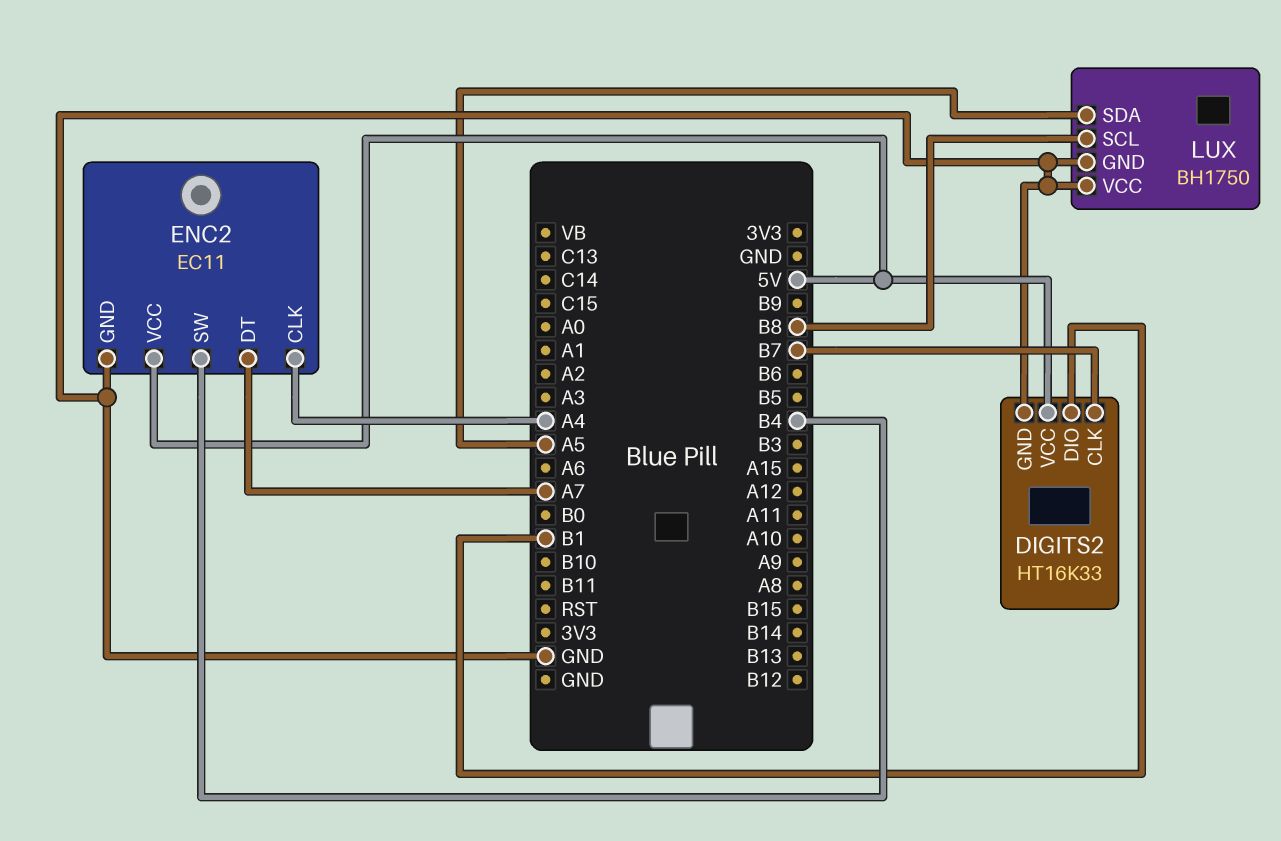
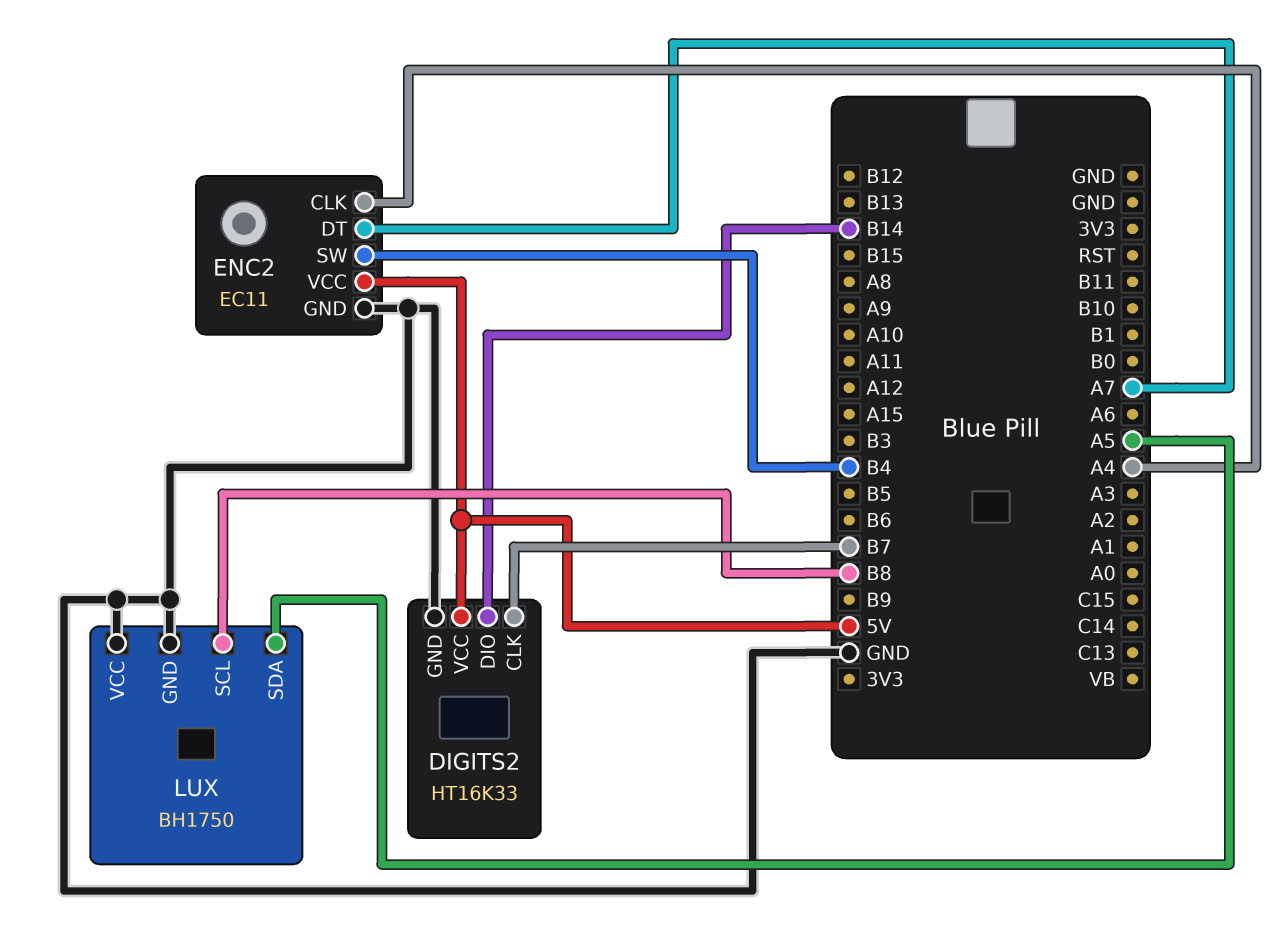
DIGITS2 pin DIO: B1 -> B14

